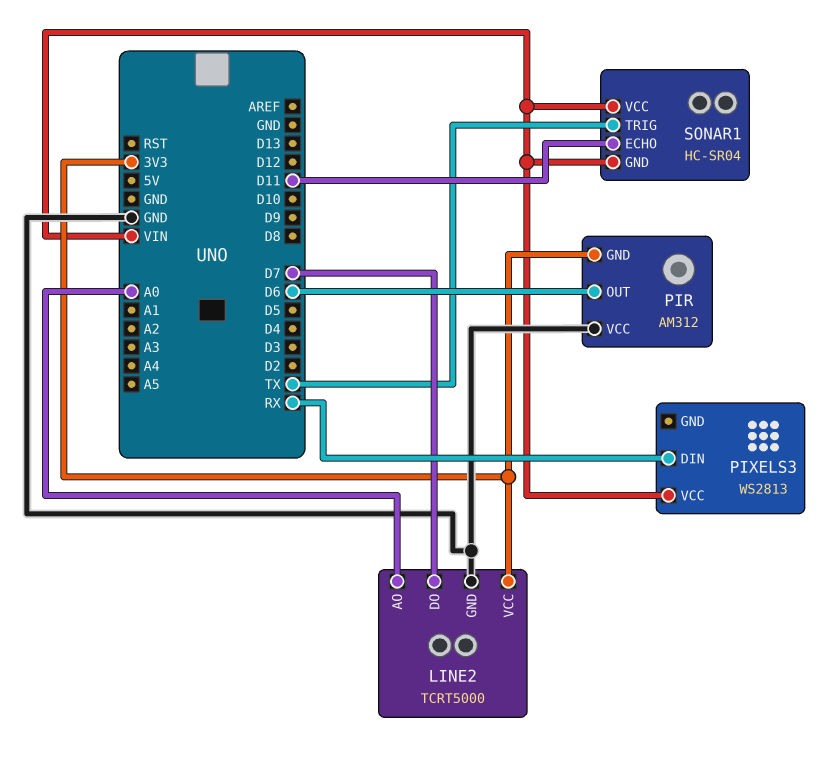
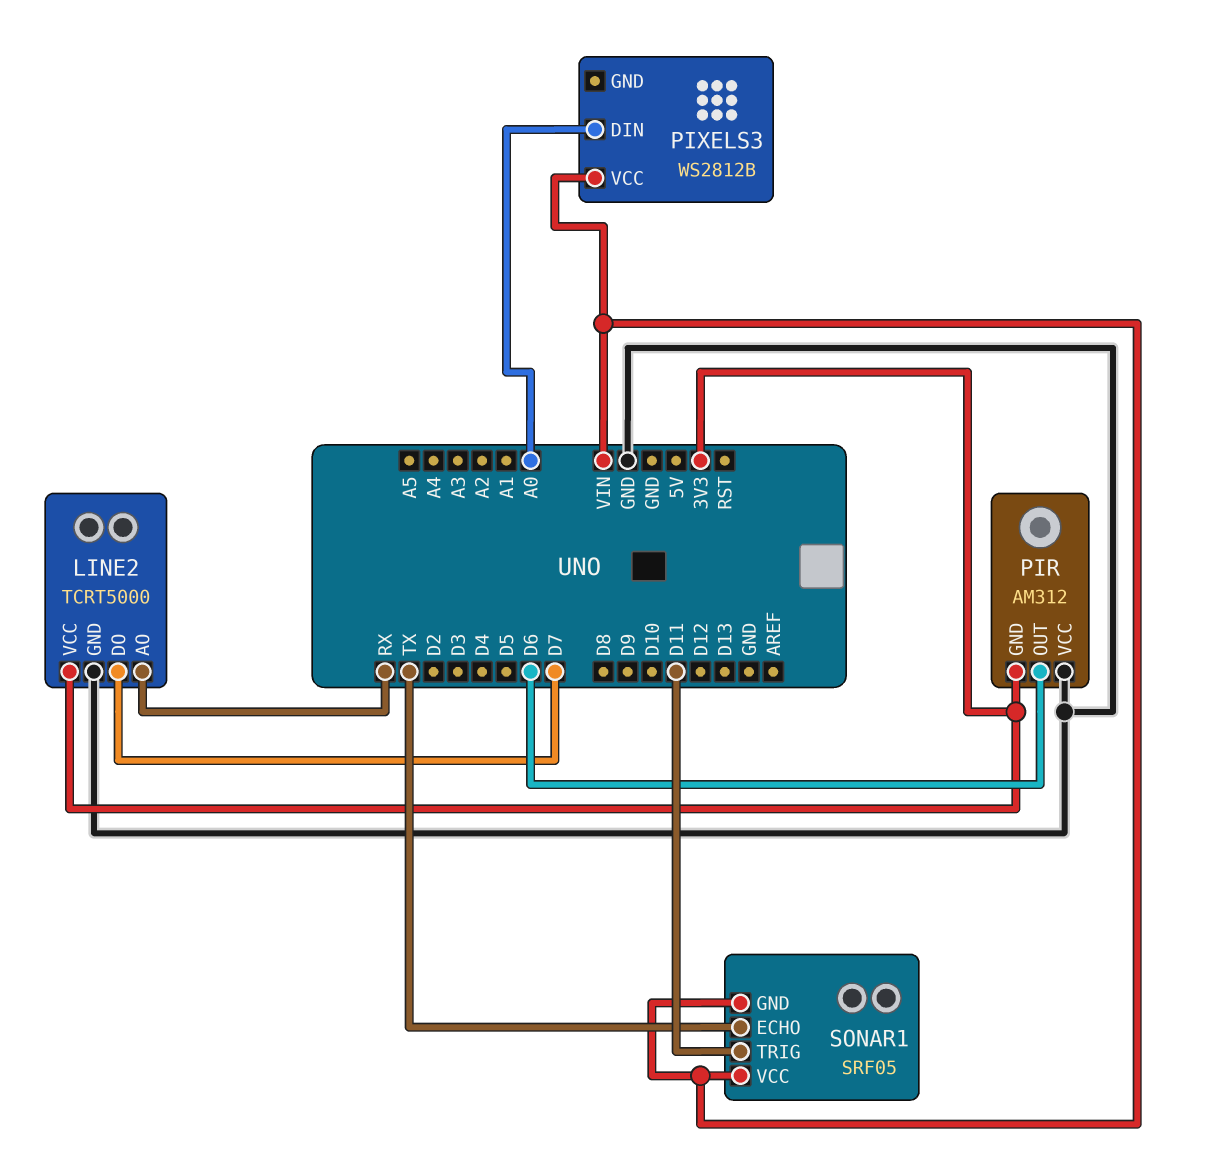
LINE2 pin AO: A0 -> RX
PIXELS3: WS2813 -> WS2812B
PIXELS3 pin DIN: RX -> A0
SONAR1: HC-SR04 -> SRF05
SONAR1 pin ECHO: D11 -> TX
SONAR1 pin TRIG: TX -> D11

